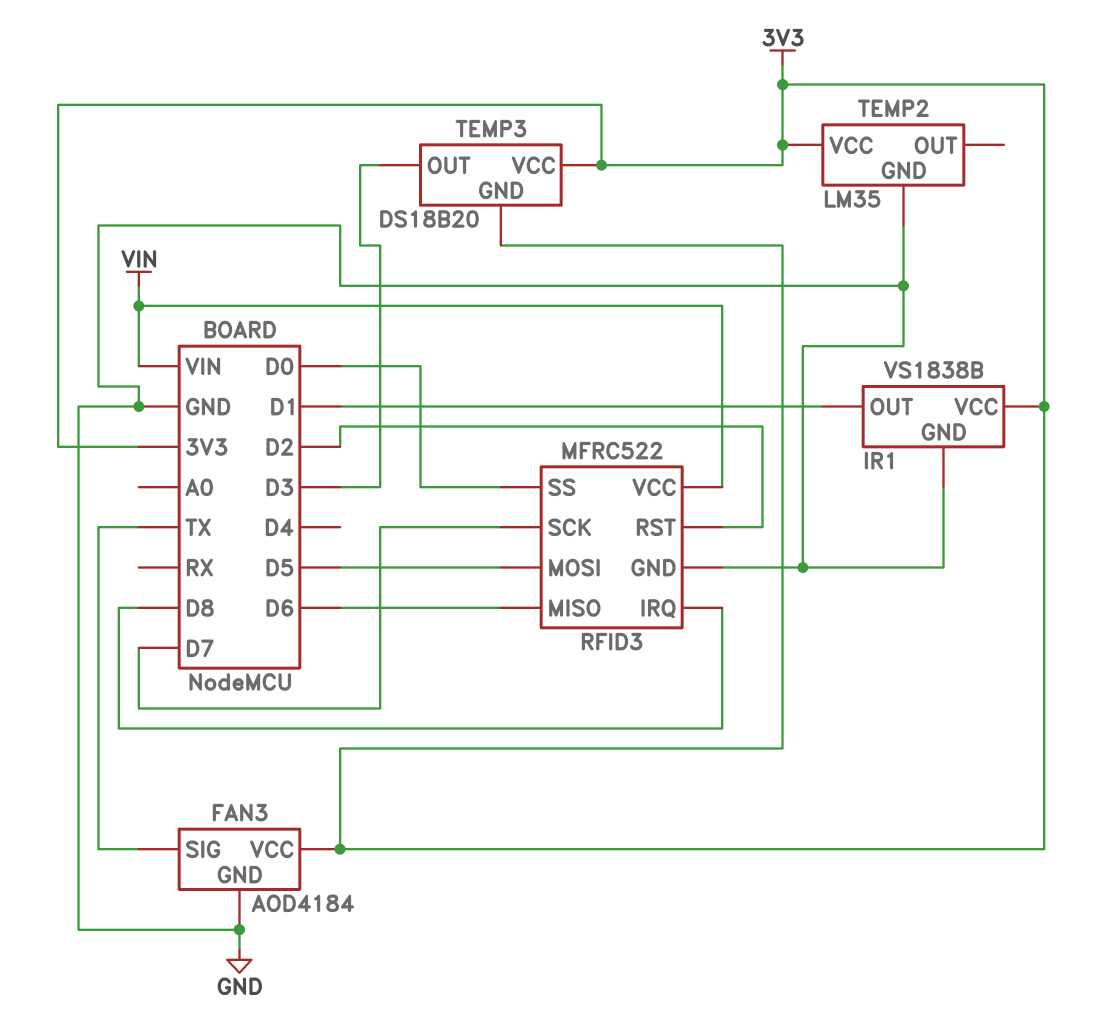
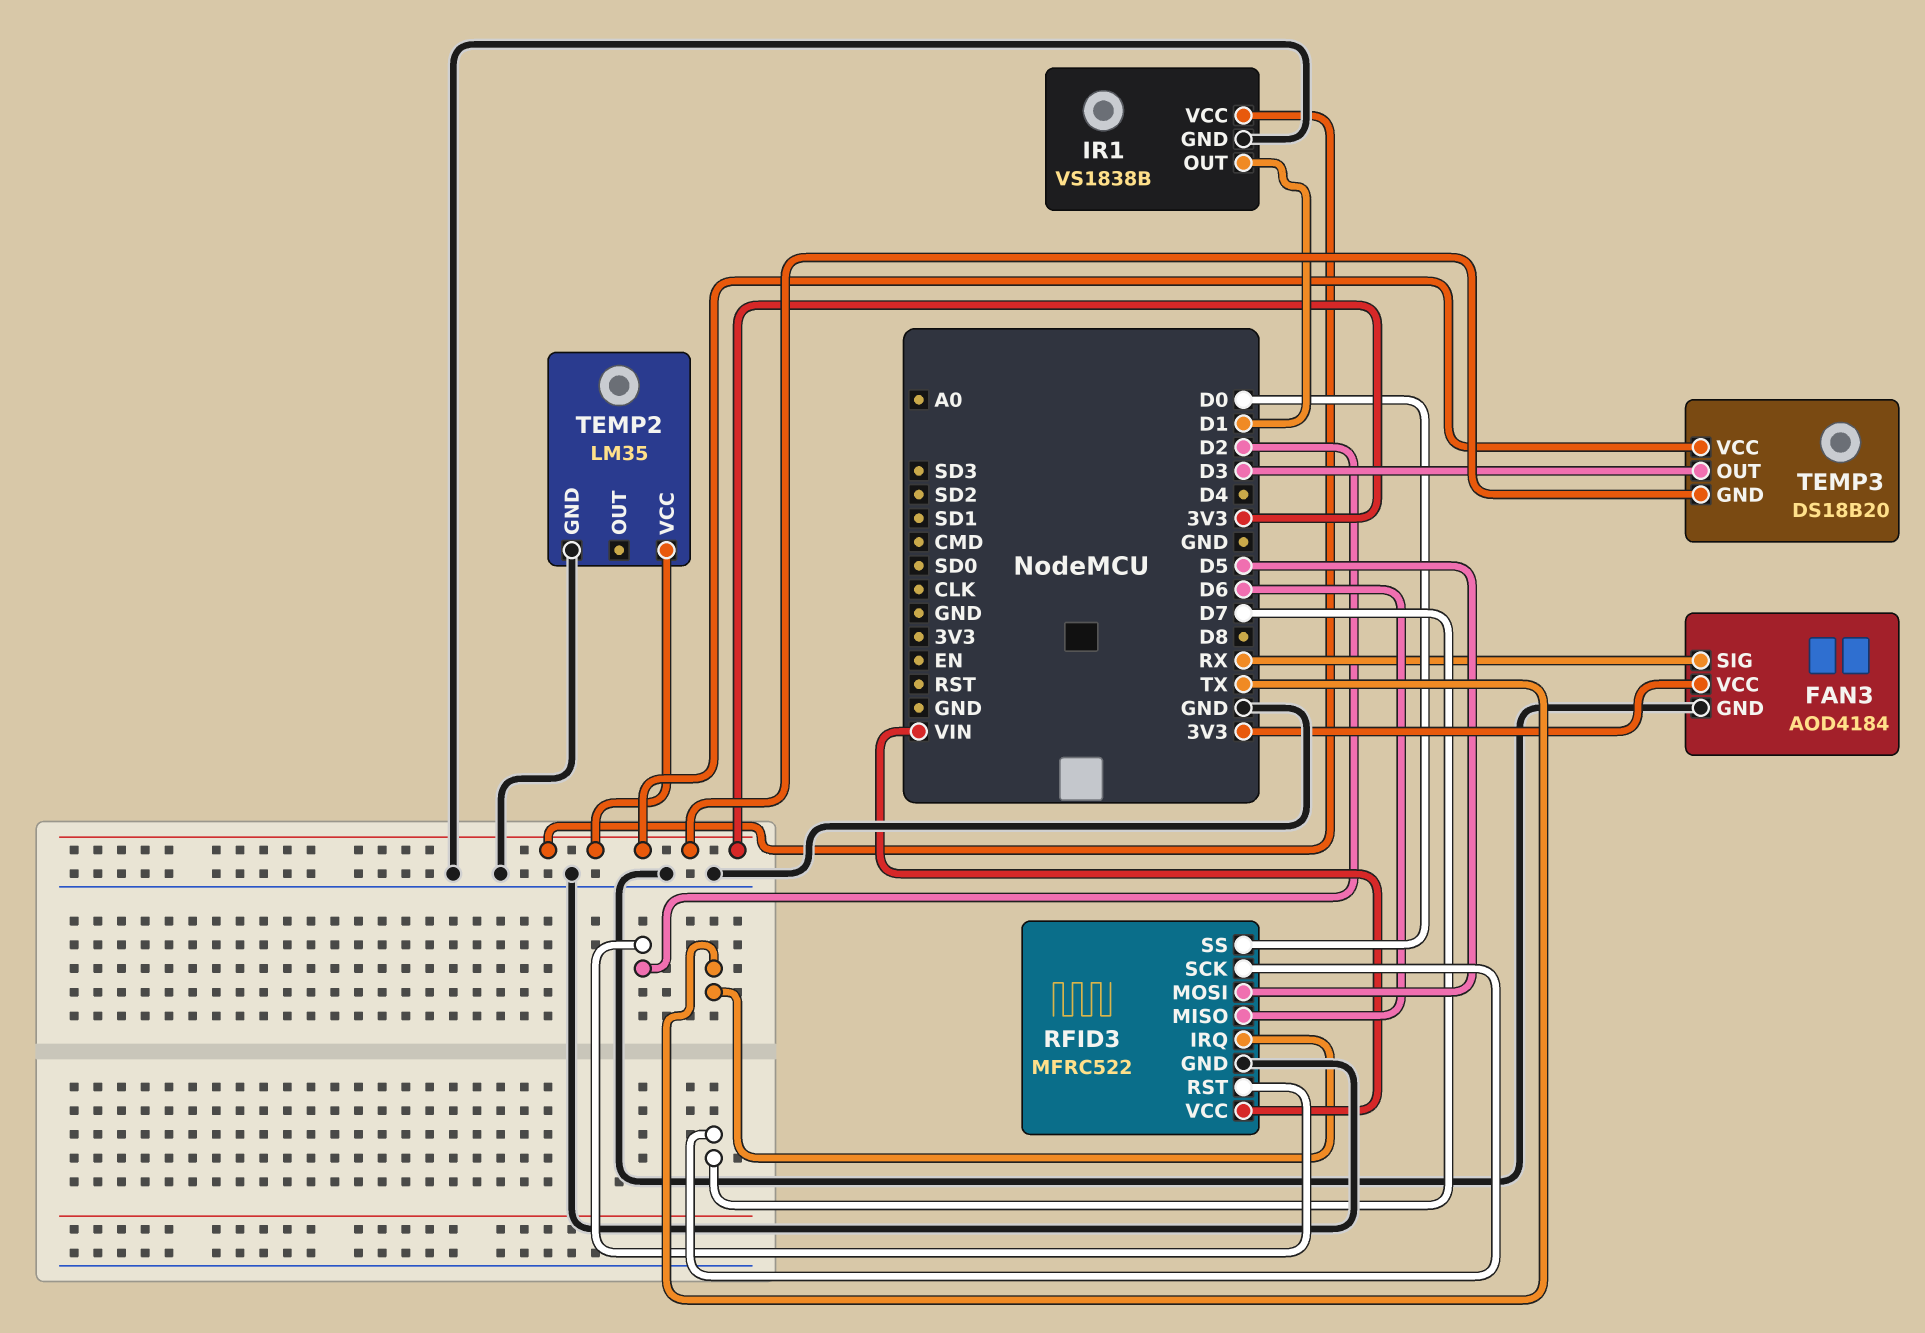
FAN3 pin SIG: TX -> RX
RFID3 pin IRQ: D8 -> TX

